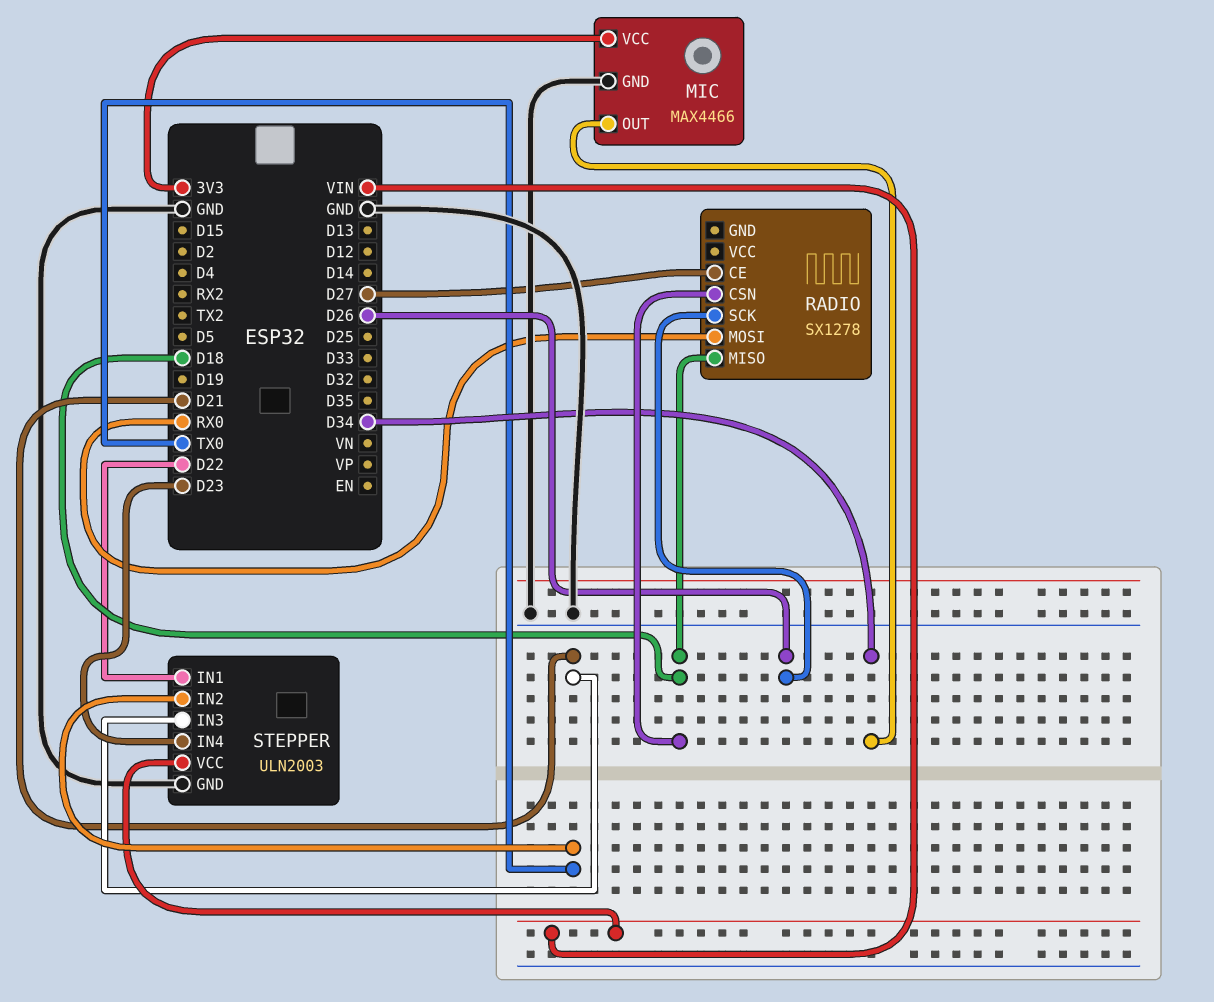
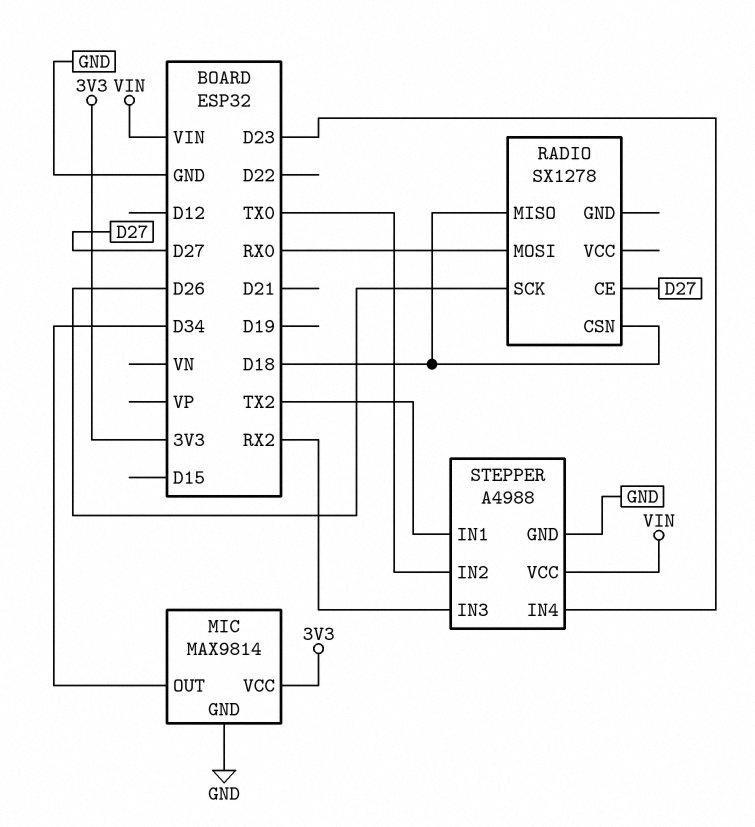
MIC: MAX4466 -> MAX9814
STEPPER: ULN2003 -> A4988
STEPPER pin IN1: D22 -> TX2
STEPPER pin IN3: D21 -> RX2

